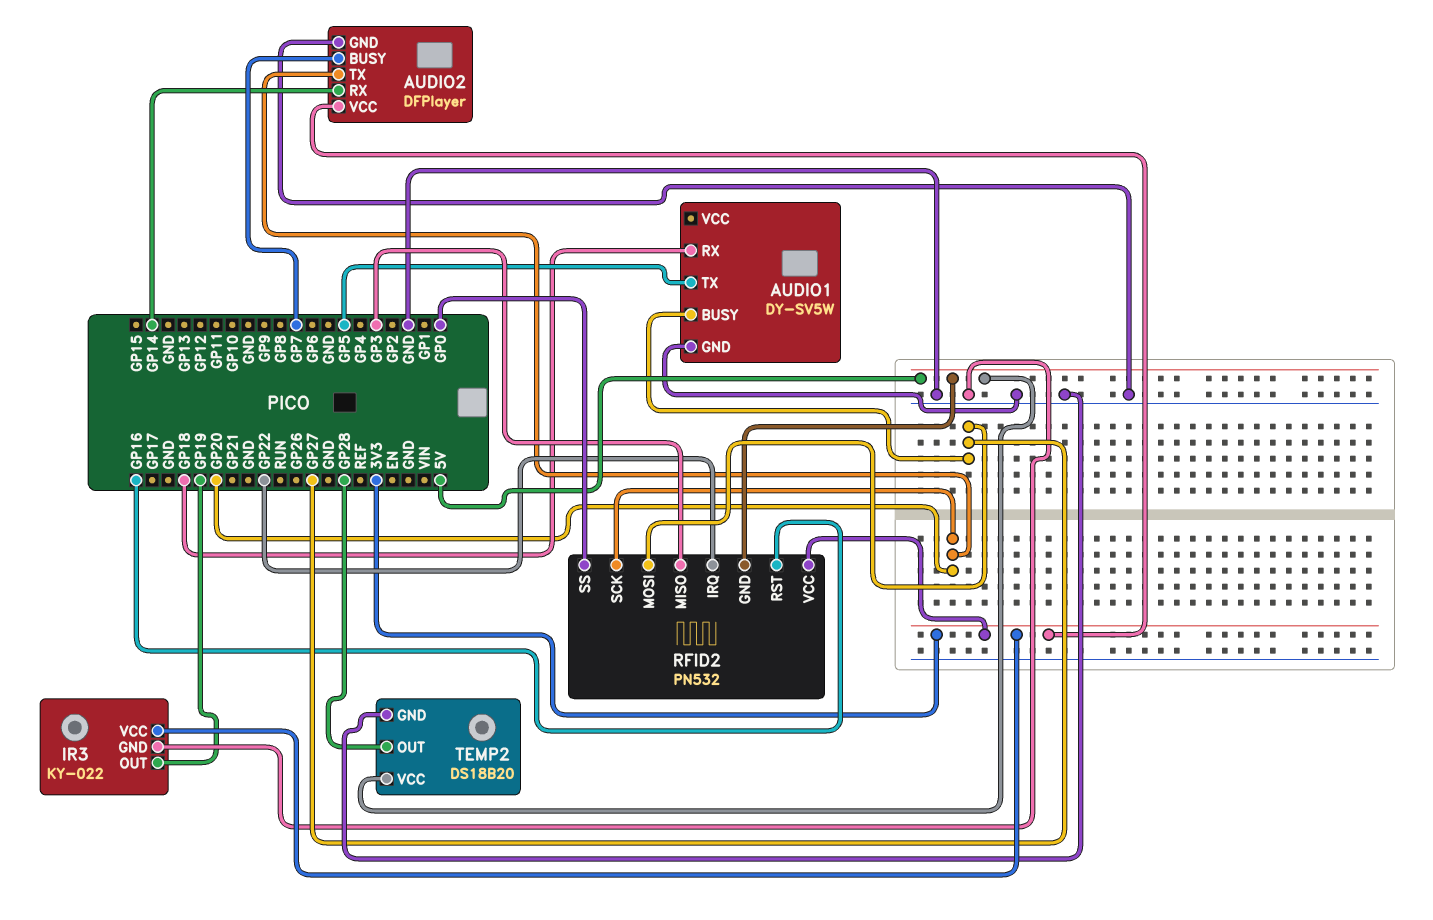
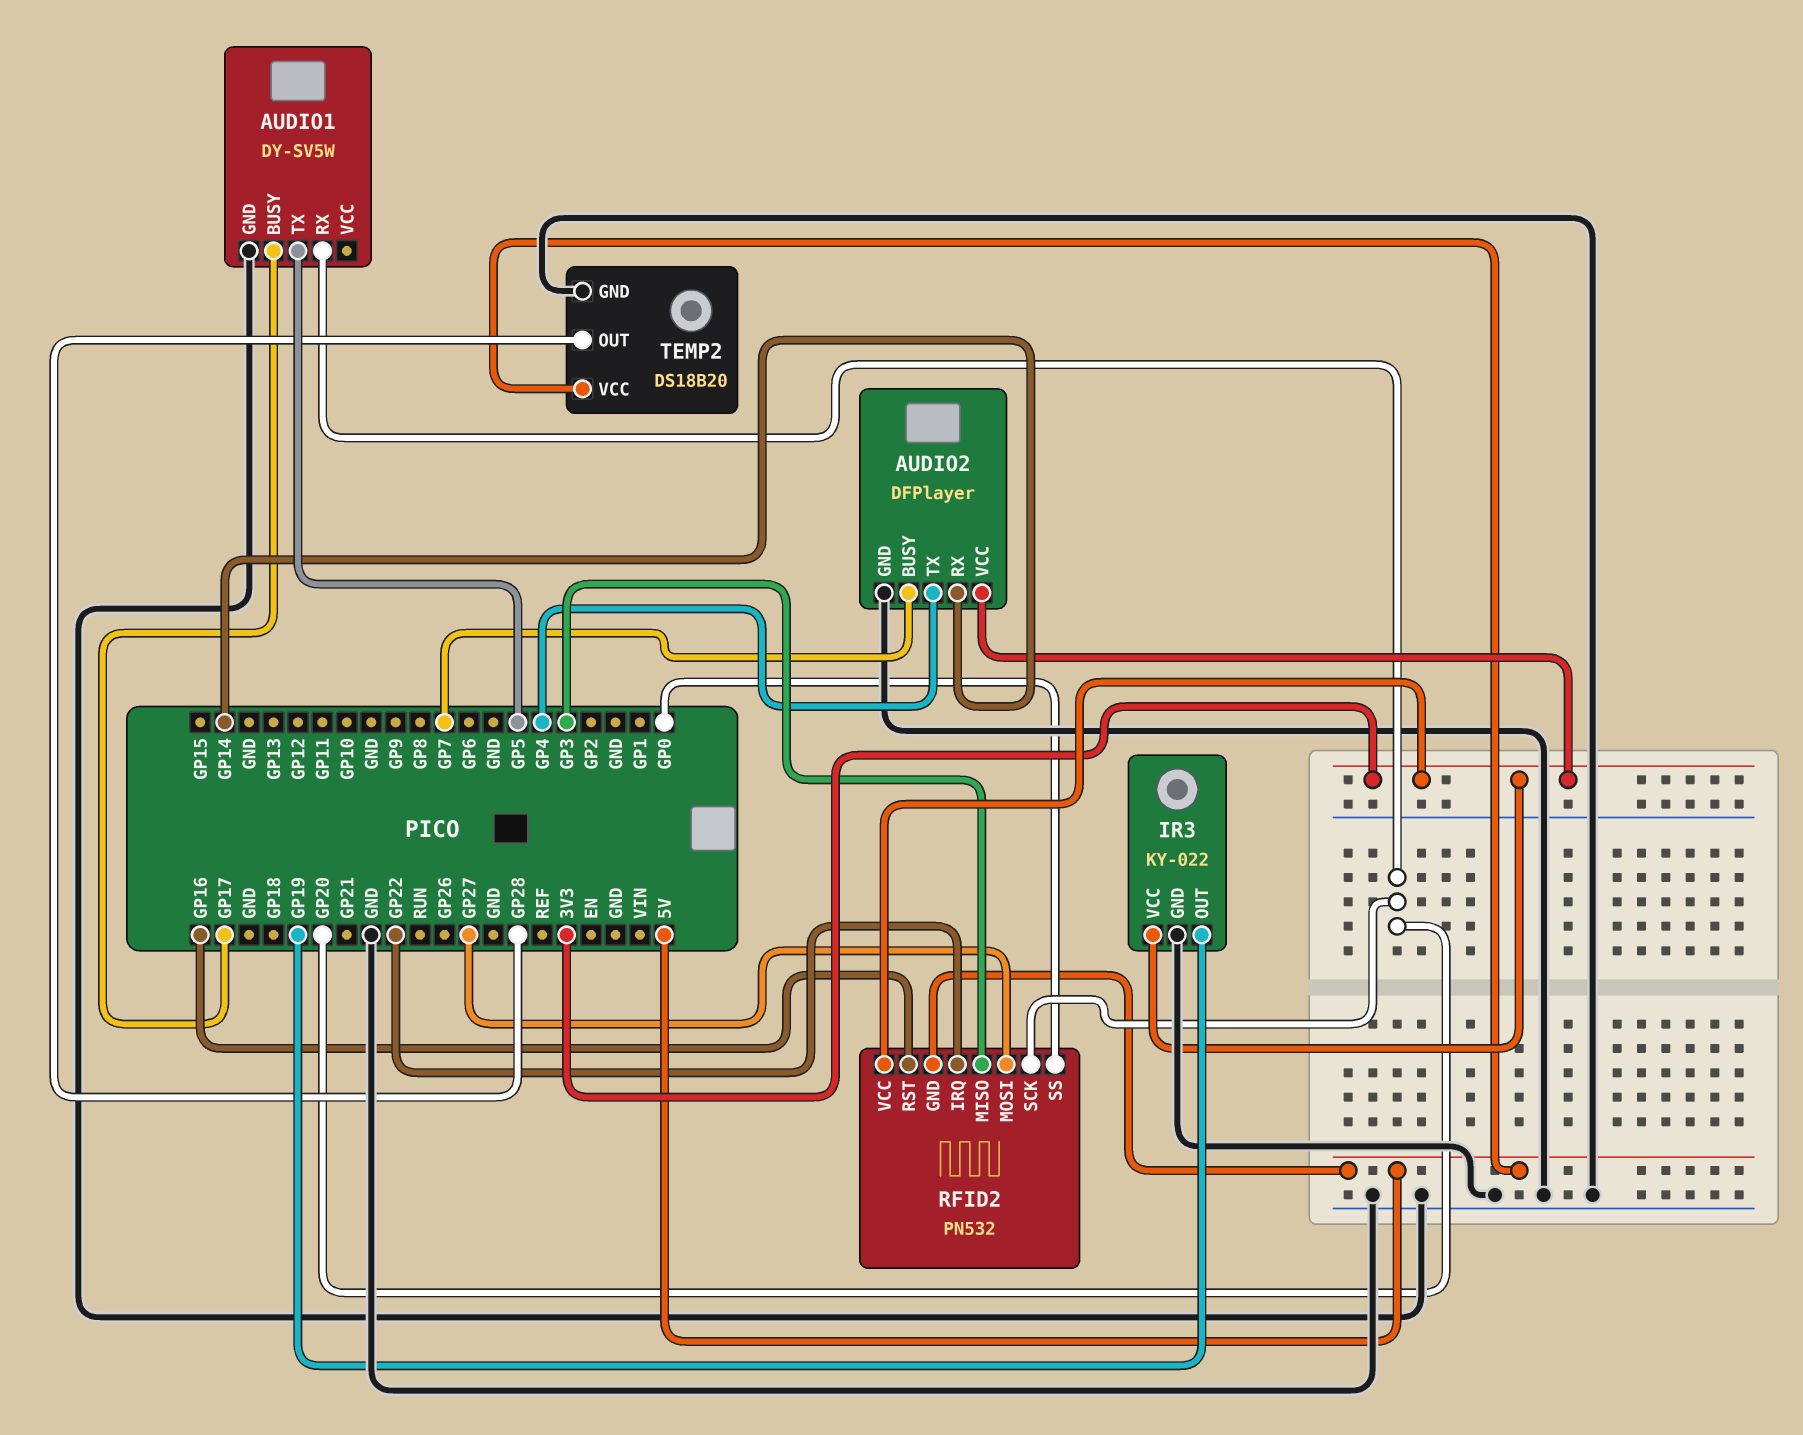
AUDIO1 pin BUSY: GP27 -> GP17
AUDIO1 pin RX: GP18 -> GP20
AUDIO2 pin TX: GP20 -> GP4

